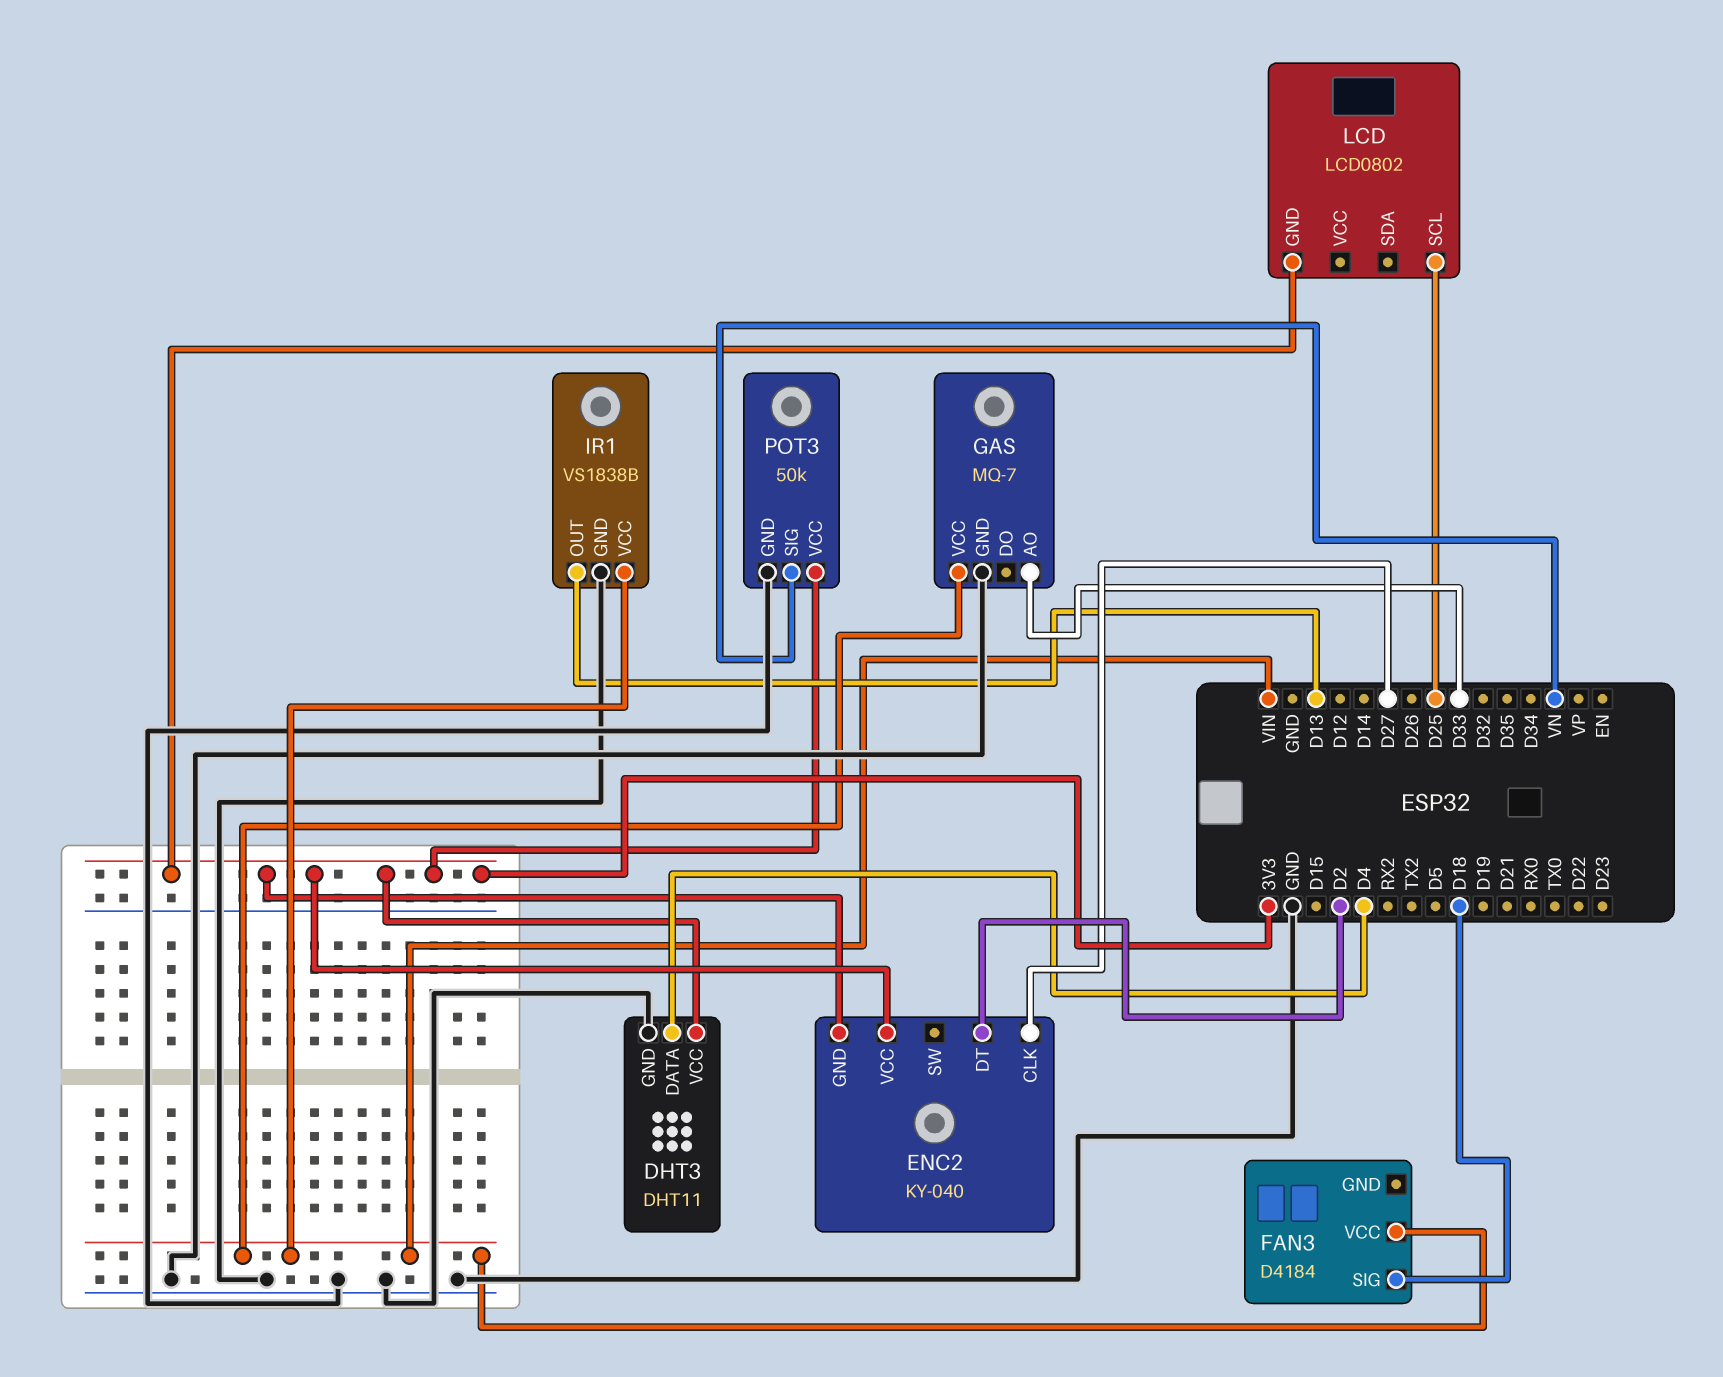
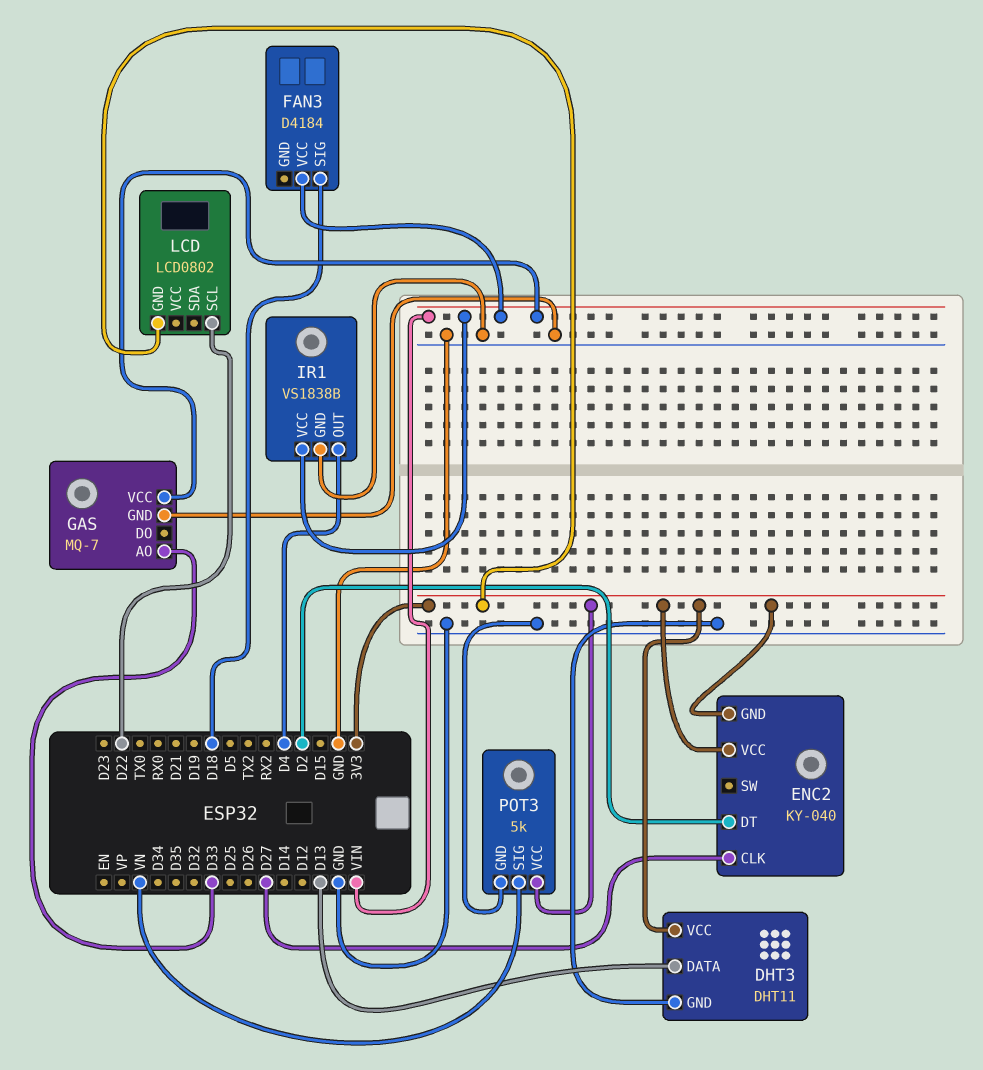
DHT3 pin DATA: D4 -> D13
IR1 pin OUT: D13 -> D4
LCD pin SCL: D25 -> D22
POT3: 50k -> 5k

